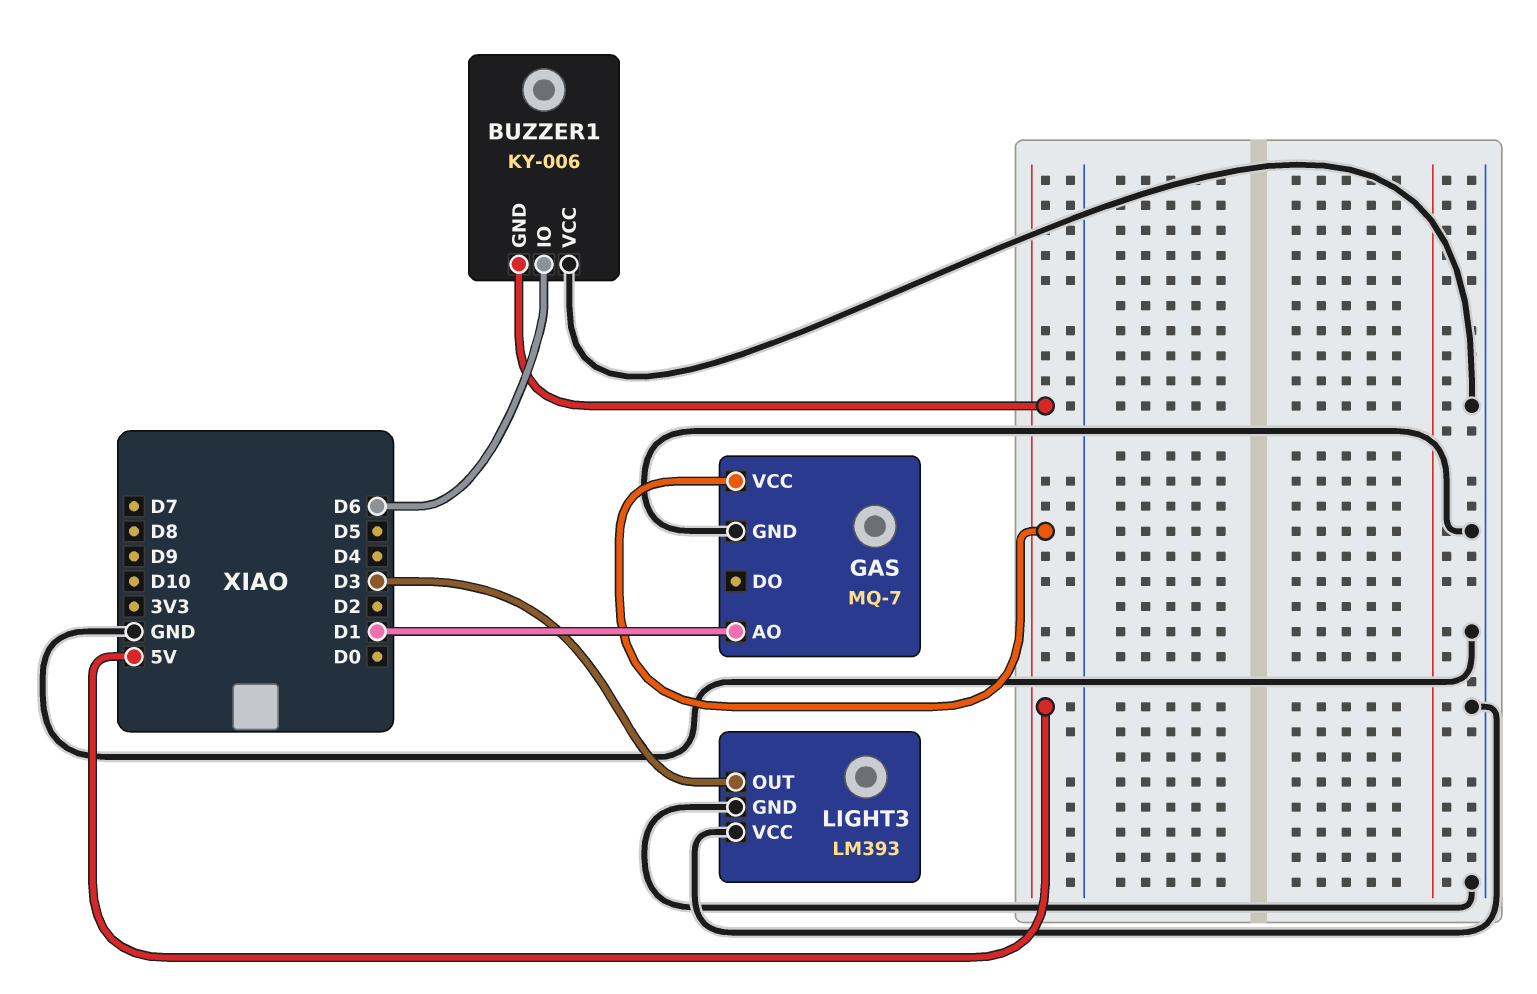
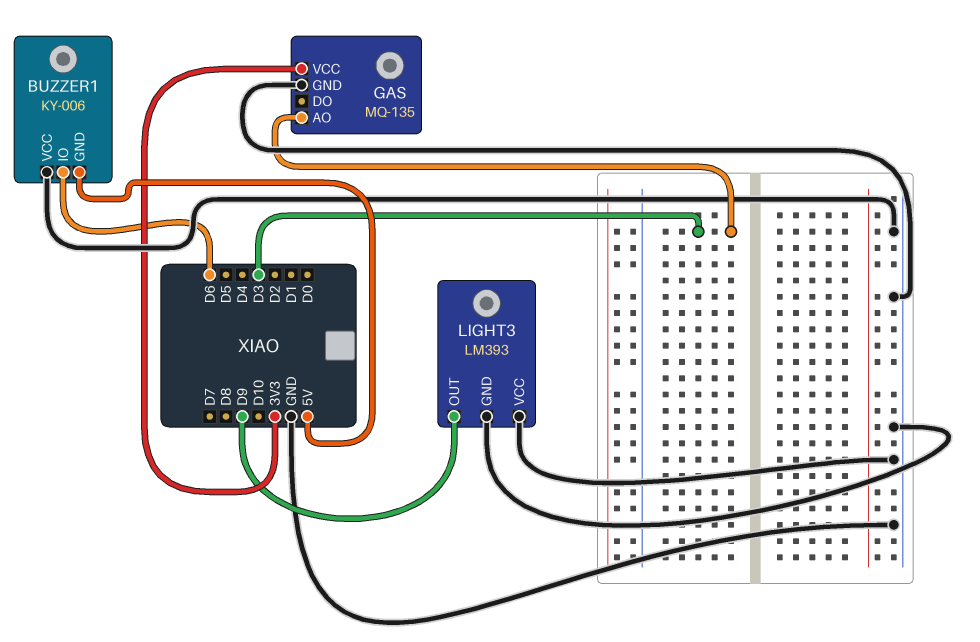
GAS: MQ-7 -> MQ-135
GAS pin AO: D1 -> D3
GAS pin VCC: 5V -> 3V3
LIGHT3 pin OUT: D3 -> D9

